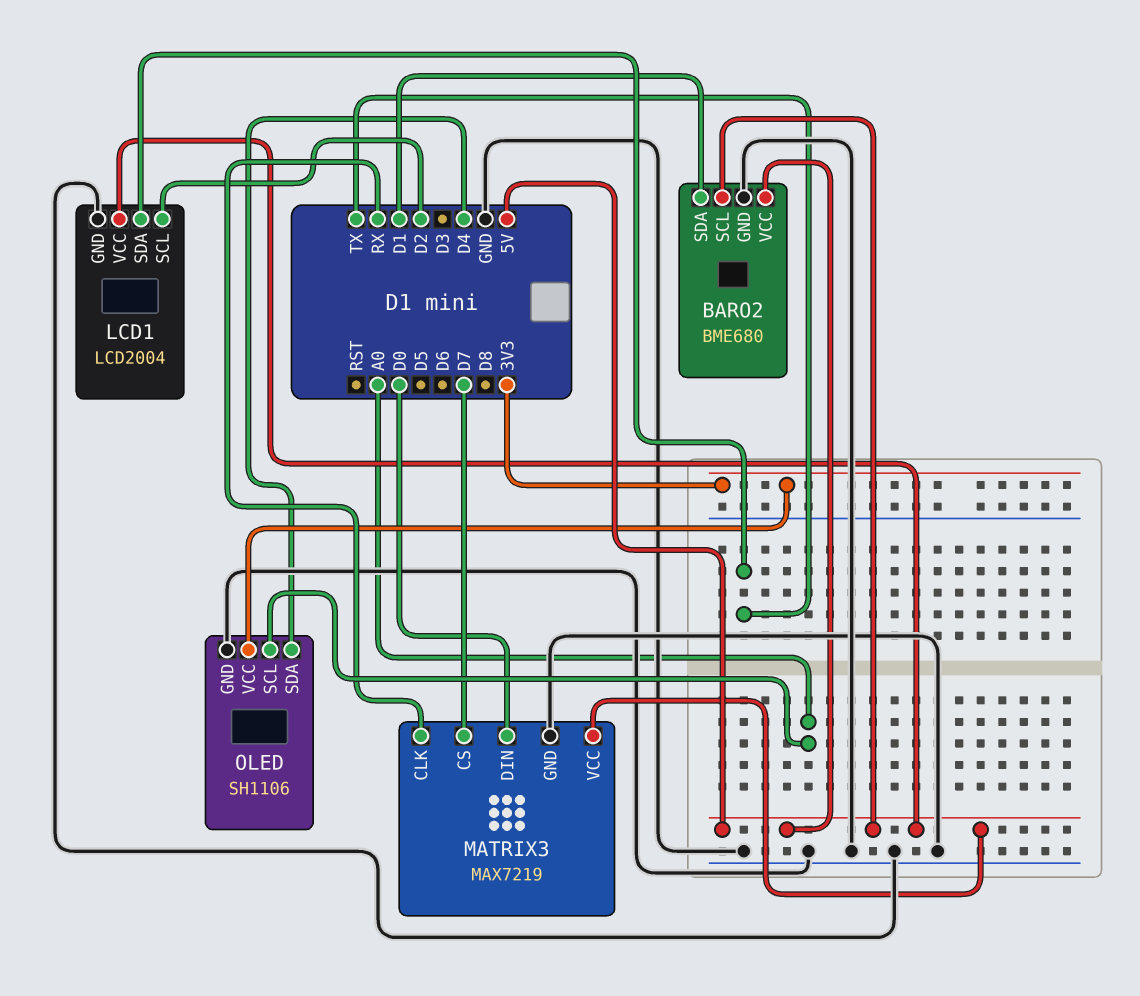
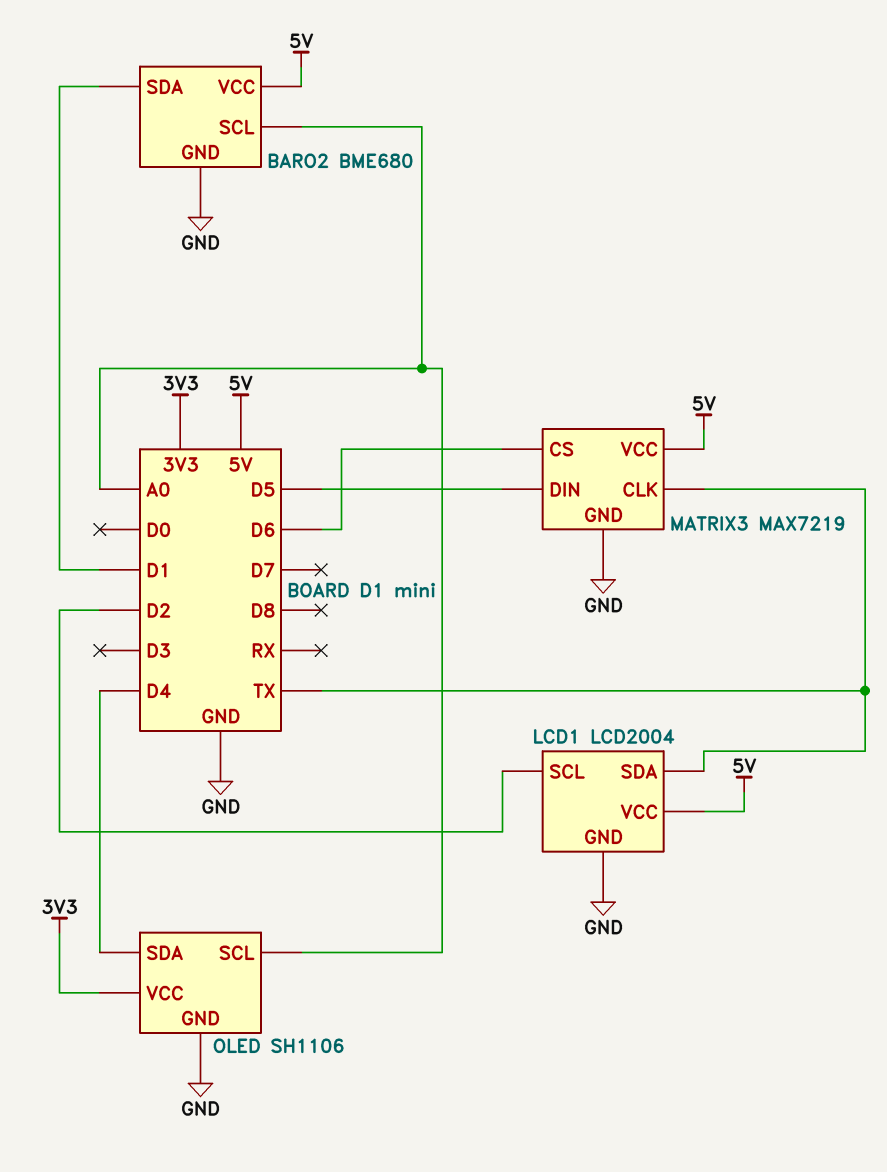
BARO2 pin SCL: 5V -> A0
MATRIX3 pin CLK: RX -> TX
MATRIX3 pin CS: D7 -> D6
MATRIX3 pin DIN: D0 -> D5

